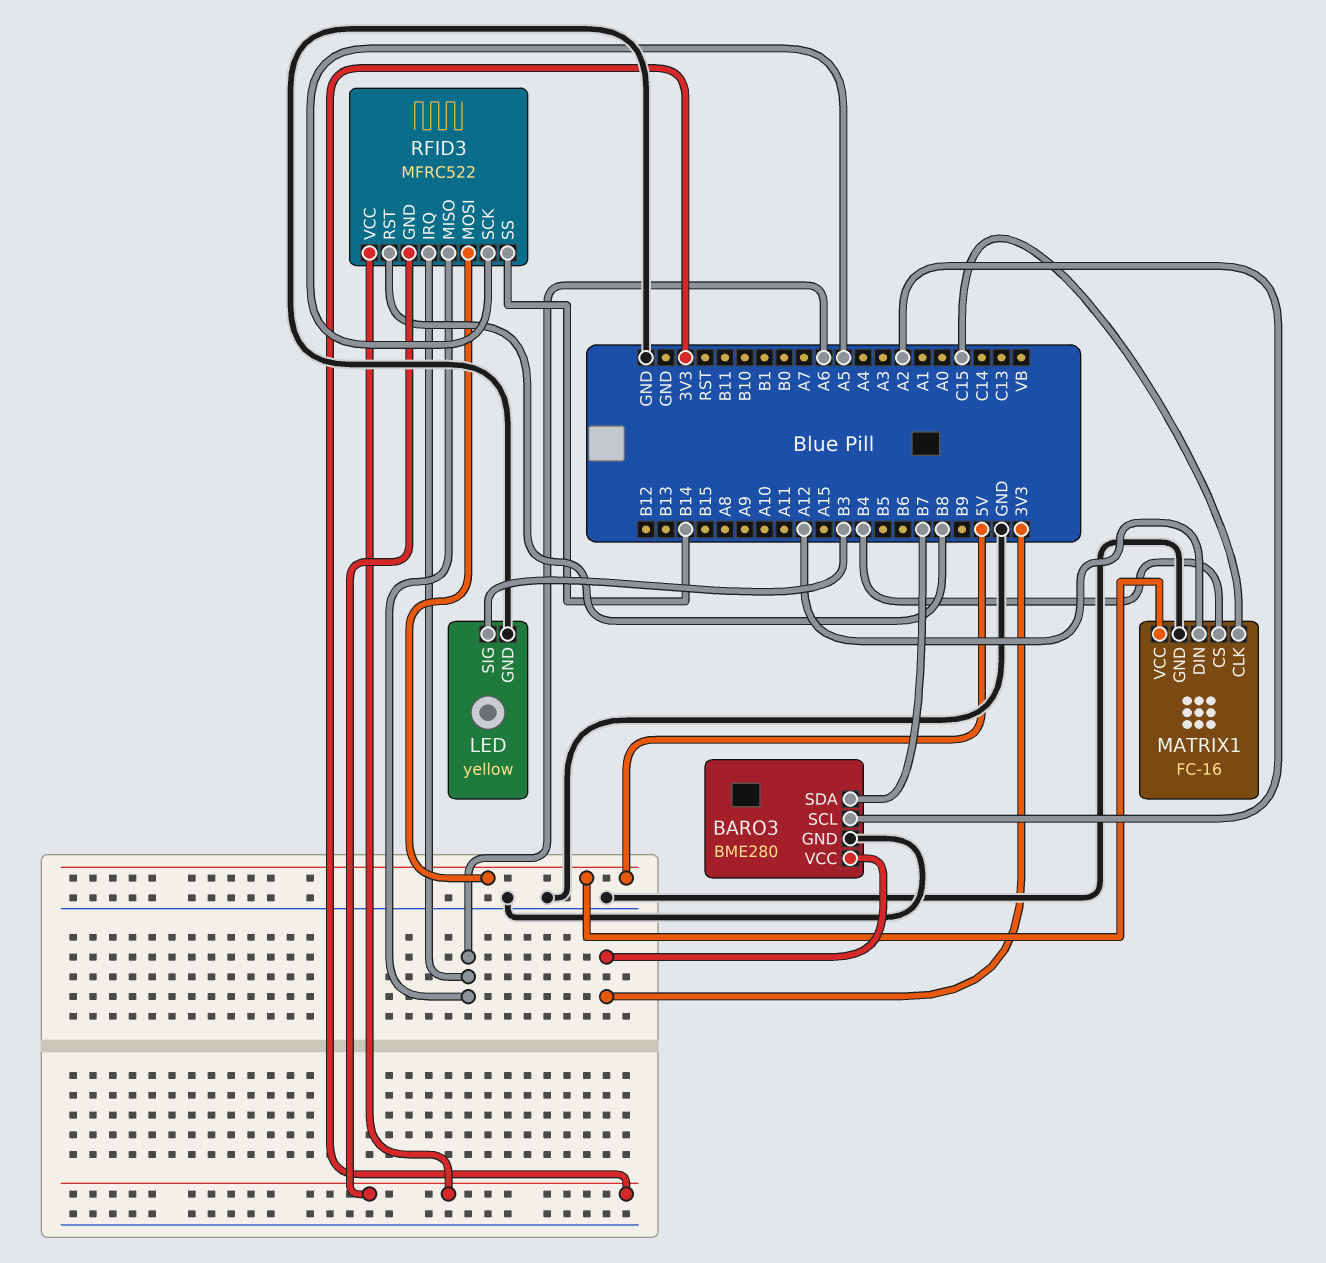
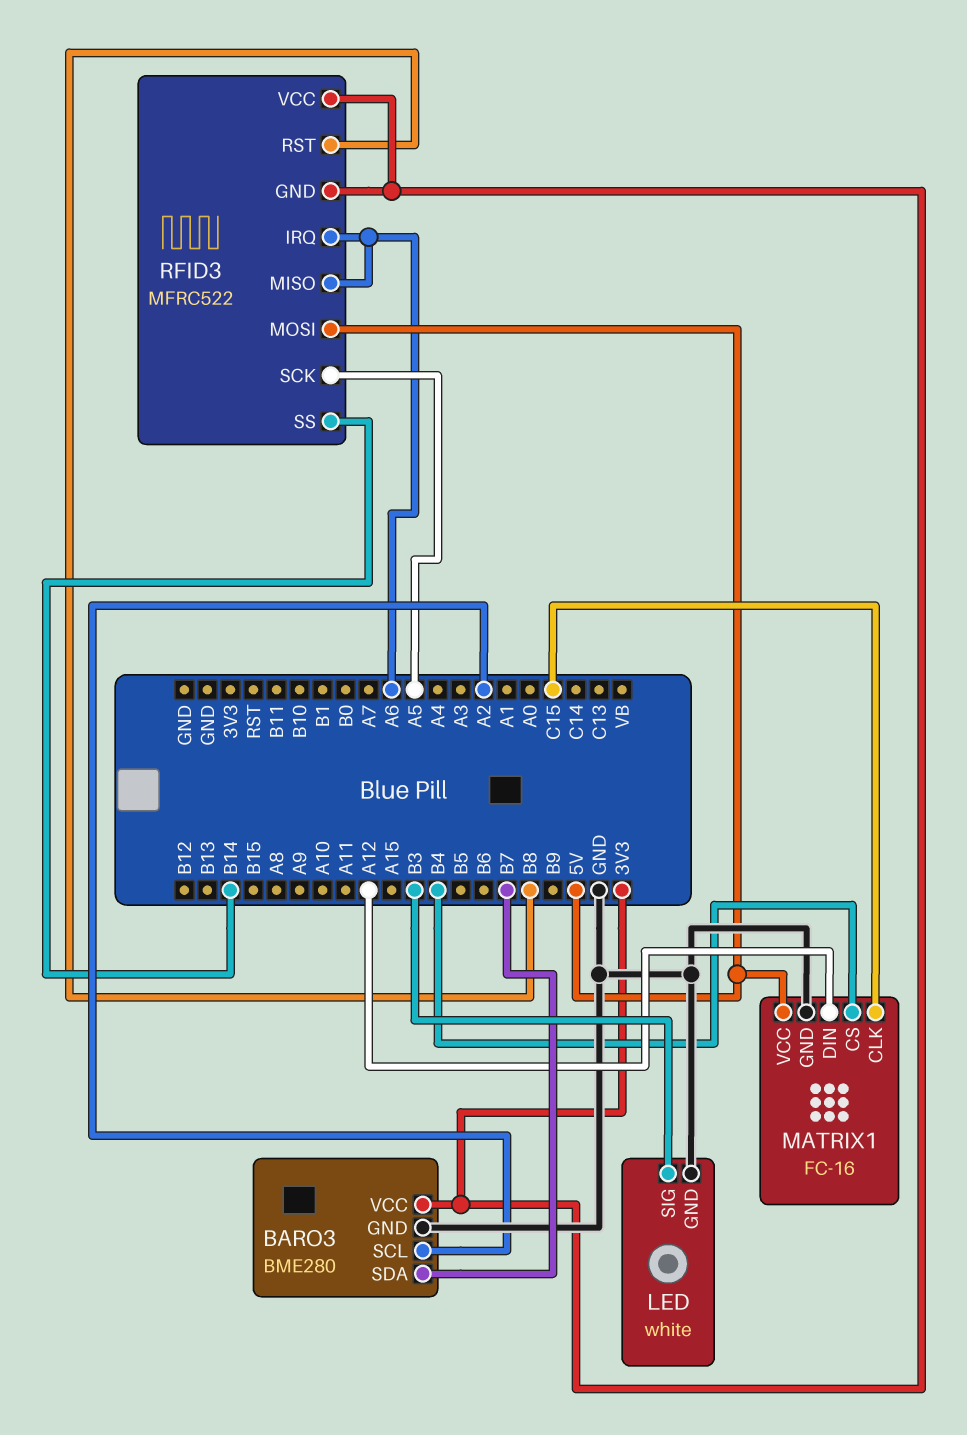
LED: yellow -> white

